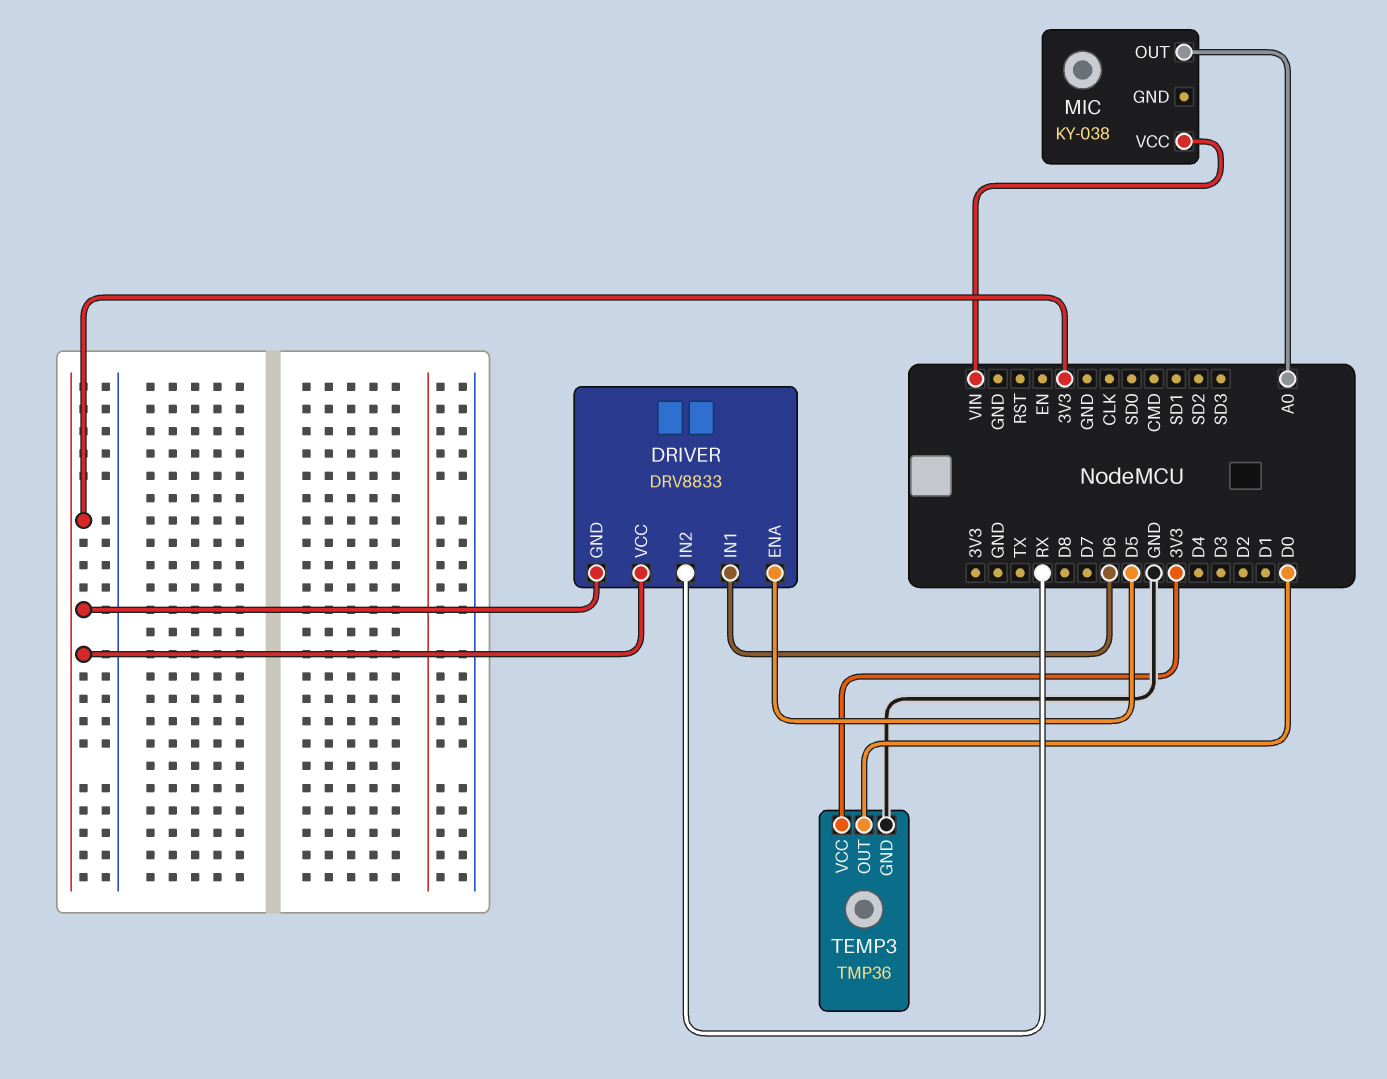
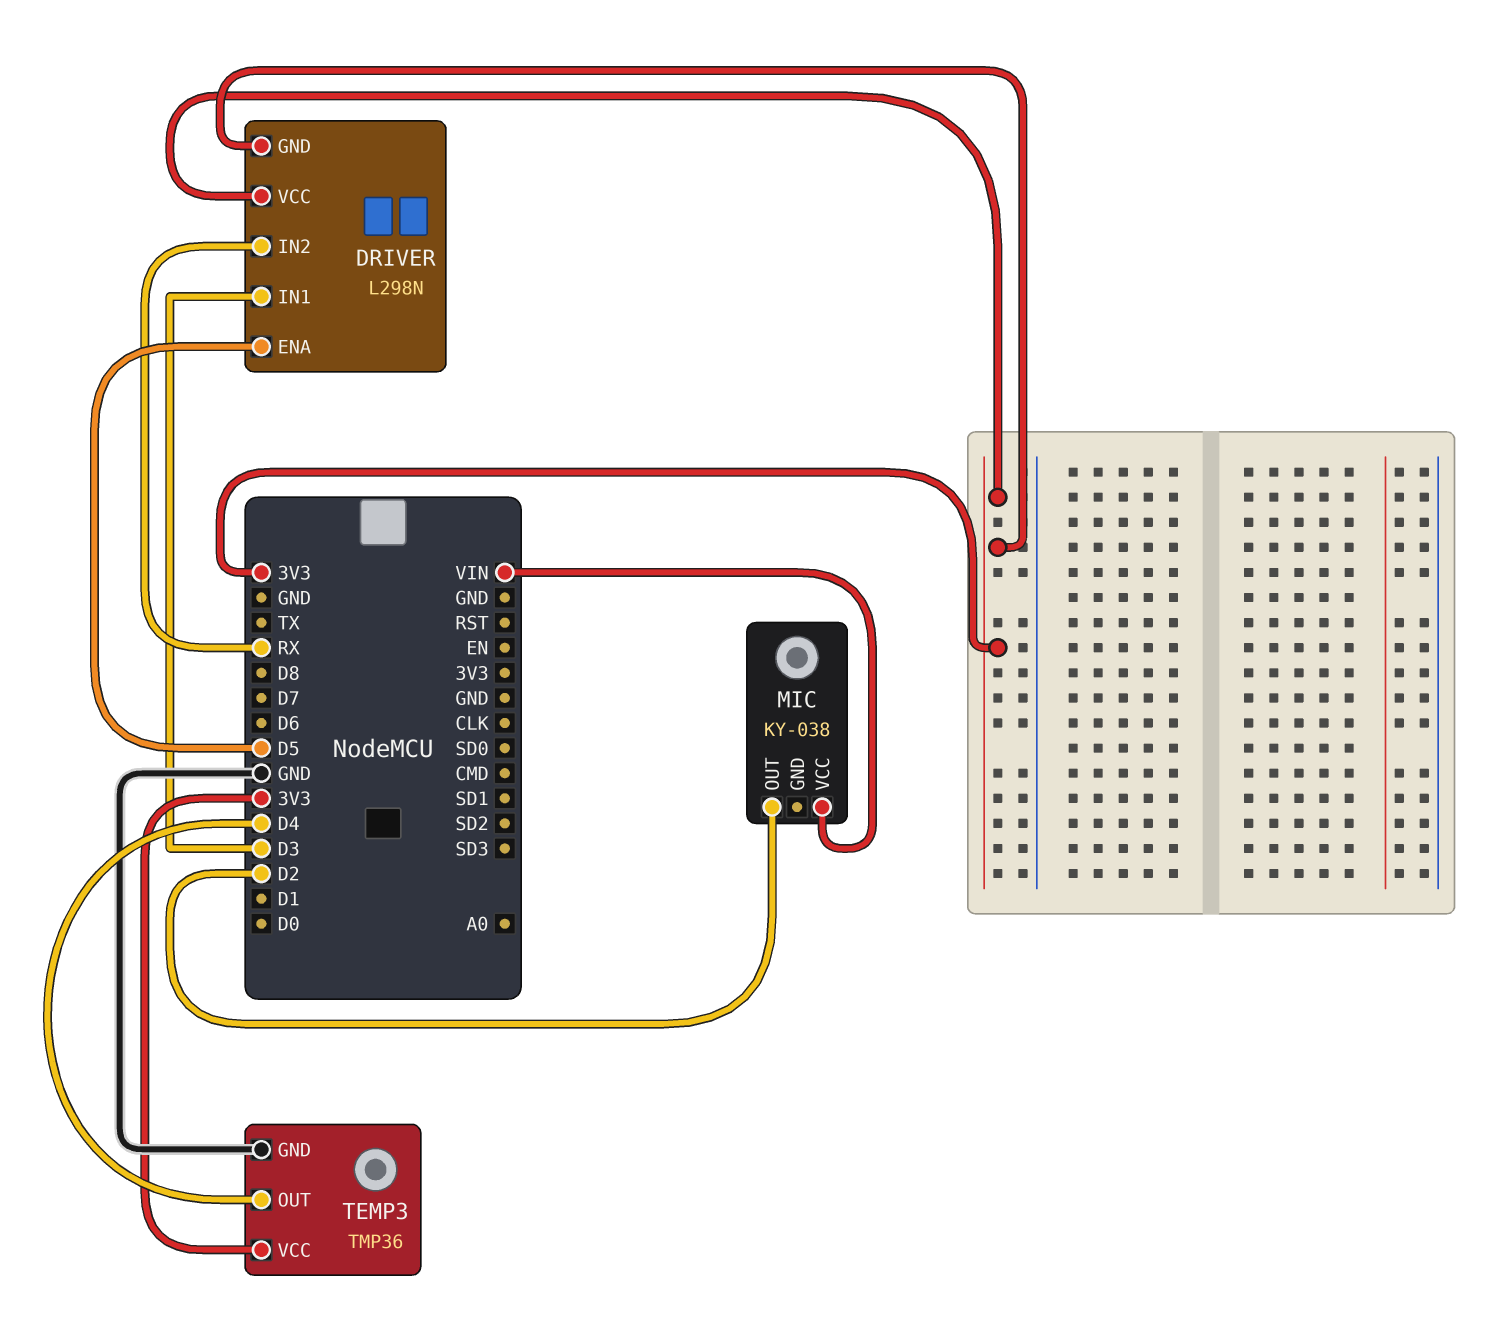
DRIVER: DRV8833 -> L298N
DRIVER pin IN1: D6 -> D3
MIC pin OUT: A0 -> D2
TEMP3 pin OUT: D0 -> D4

